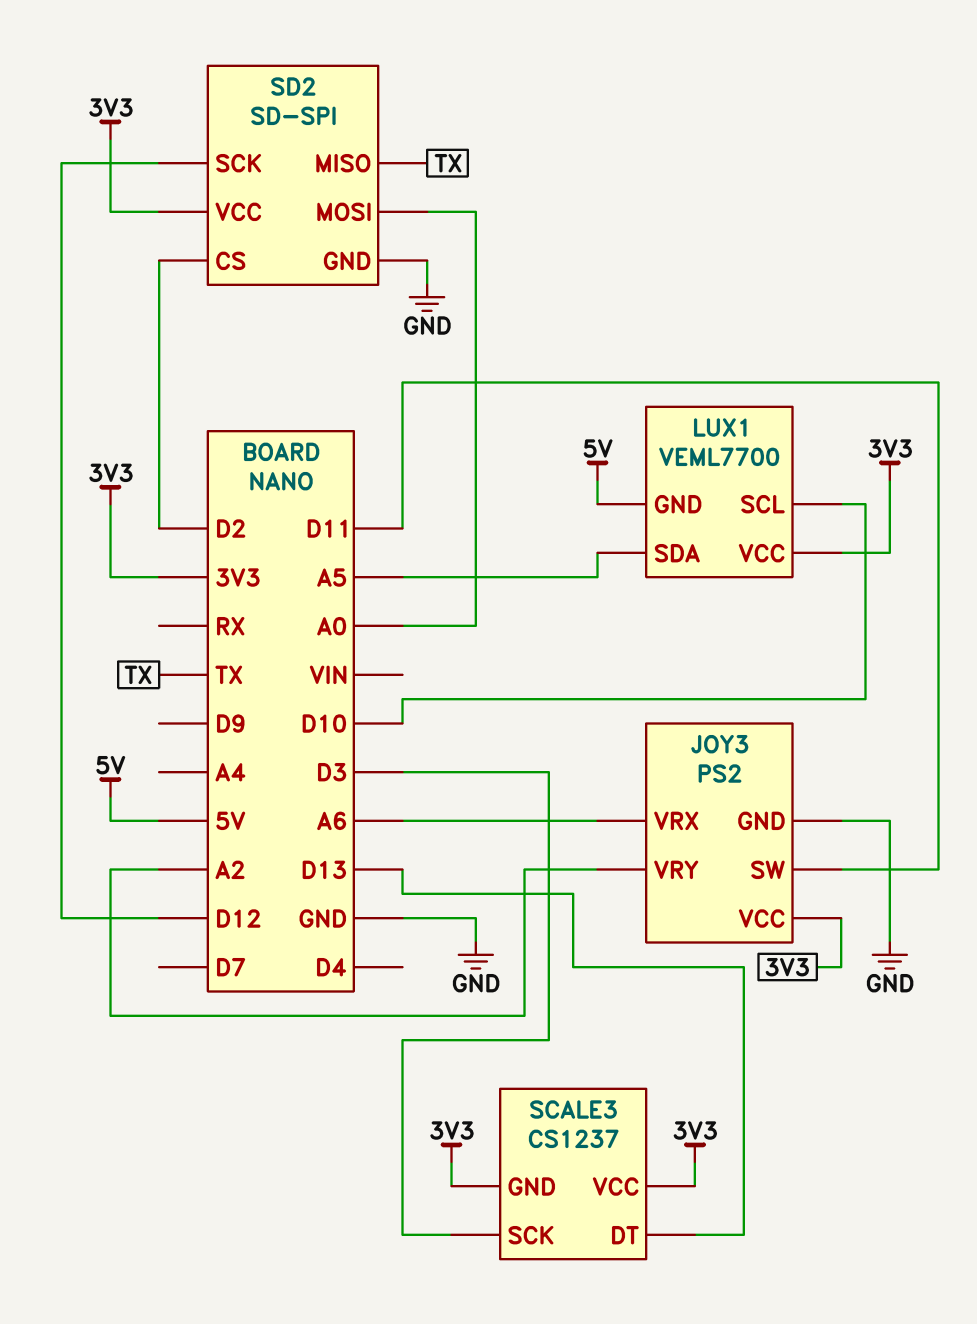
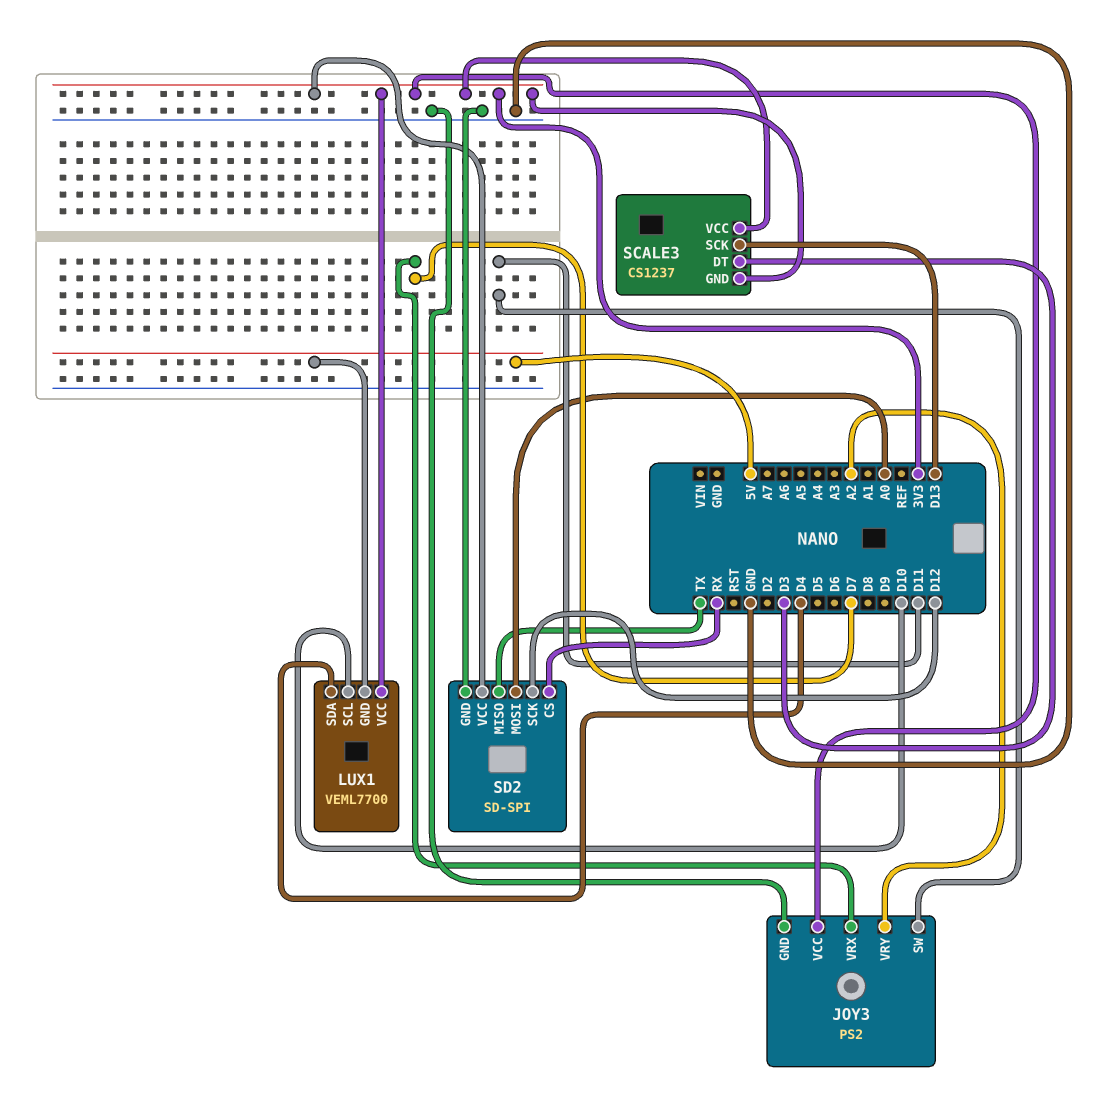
JOY3 pin VRX: A6 -> D7
LUX1 pin SDA: A5 -> D4
SCALE3 pin DT: D13 -> D3
SCALE3 pin SCK: D3 -> D13
SD2 pin CS: D2 -> RX

